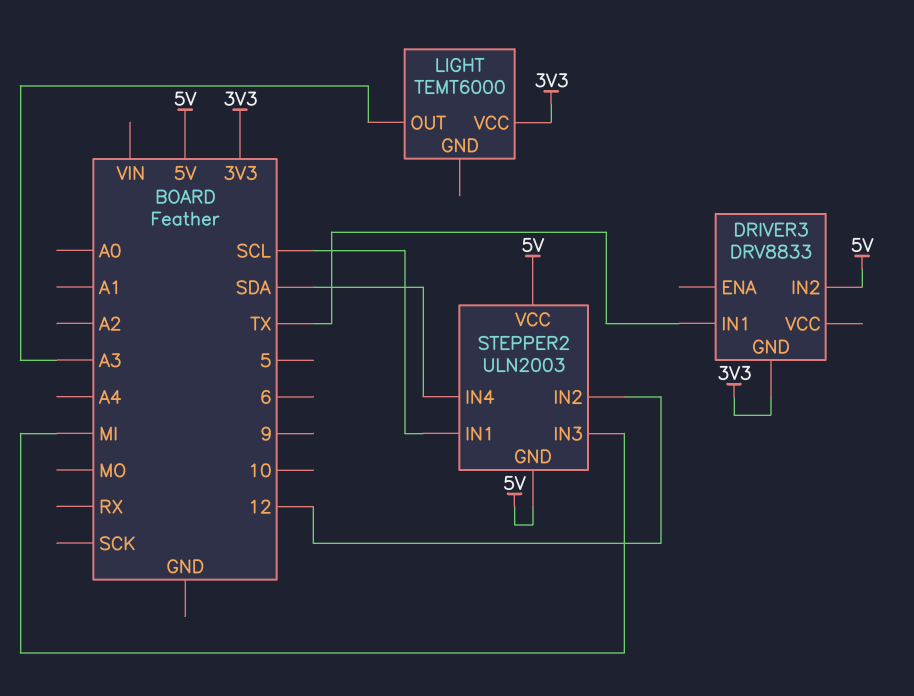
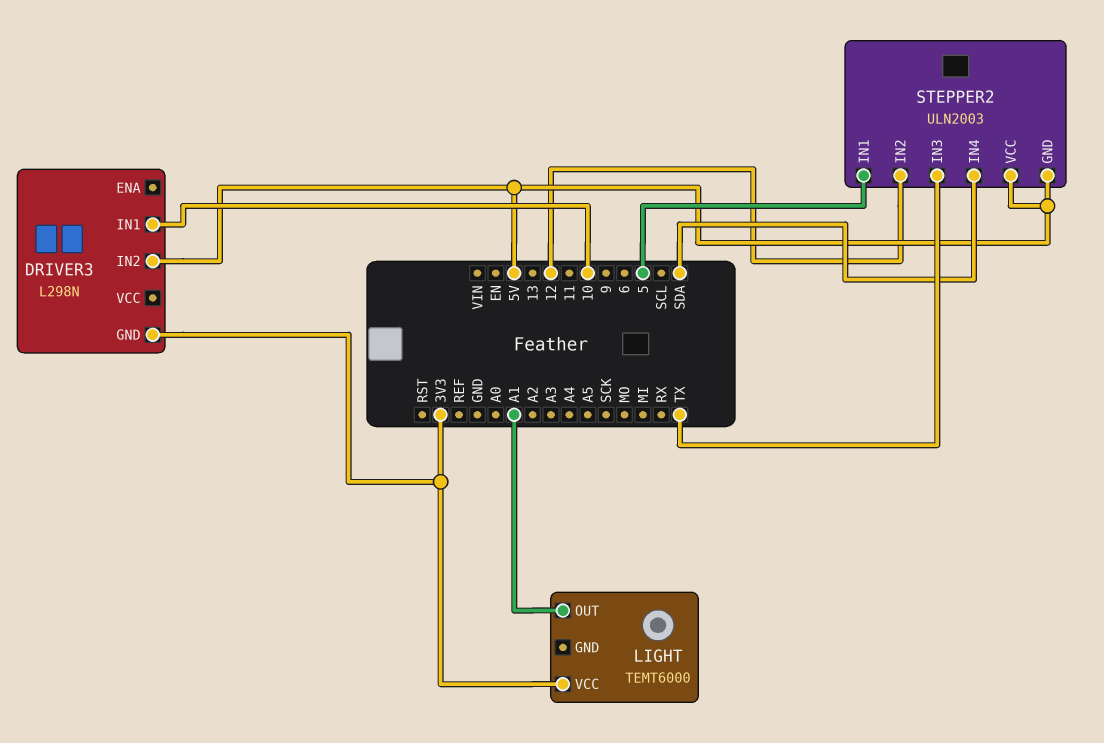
DRIVER3: DRV8833 -> L298N
DRIVER3 pin IN1: TX -> 10
LIGHT pin OUT: A3 -> A1
STEPPER2 pin IN1: SCL -> 5
STEPPER2 pin IN3: MI -> TX

